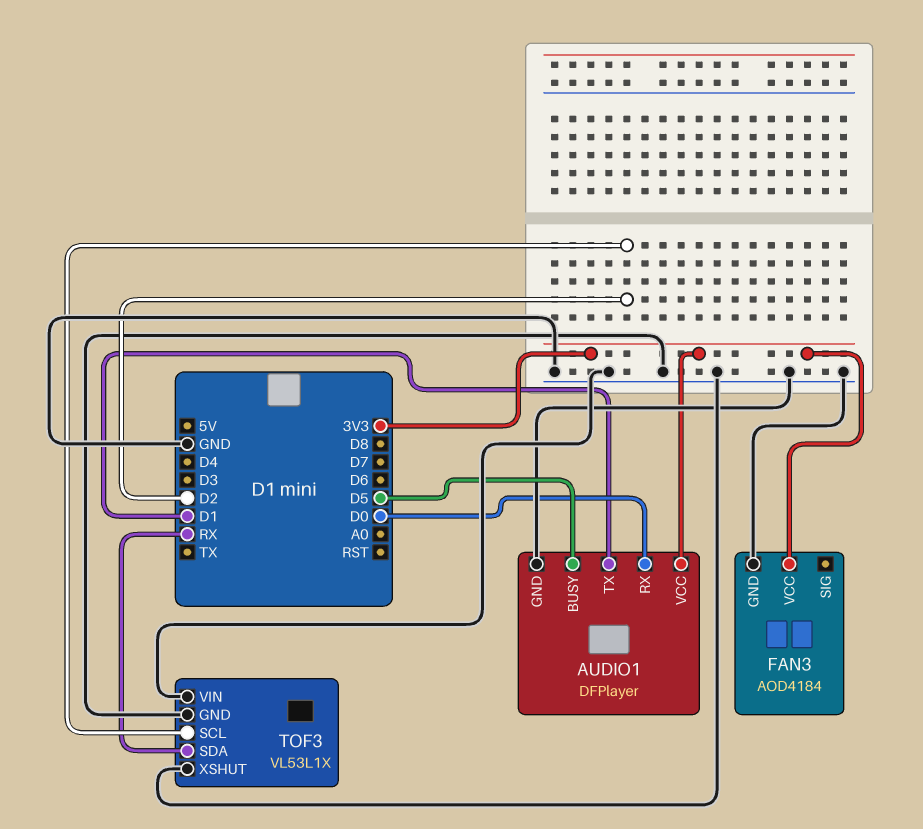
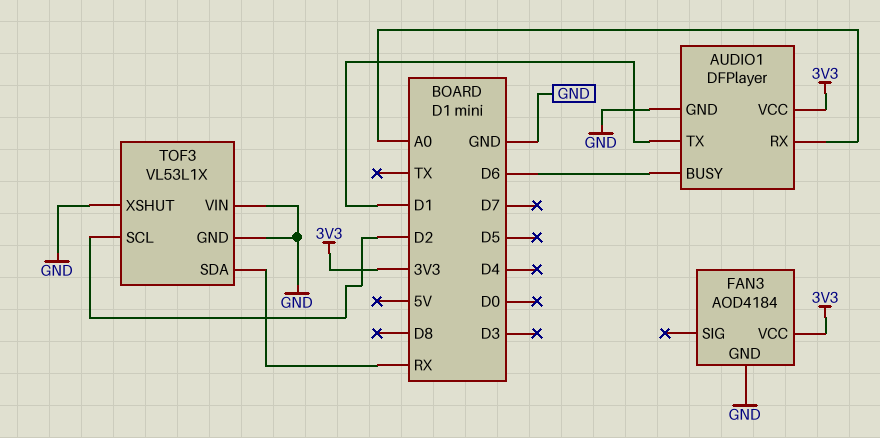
AUDIO1 pin BUSY: D5 -> D6
AUDIO1 pin RX: D0 -> A0

